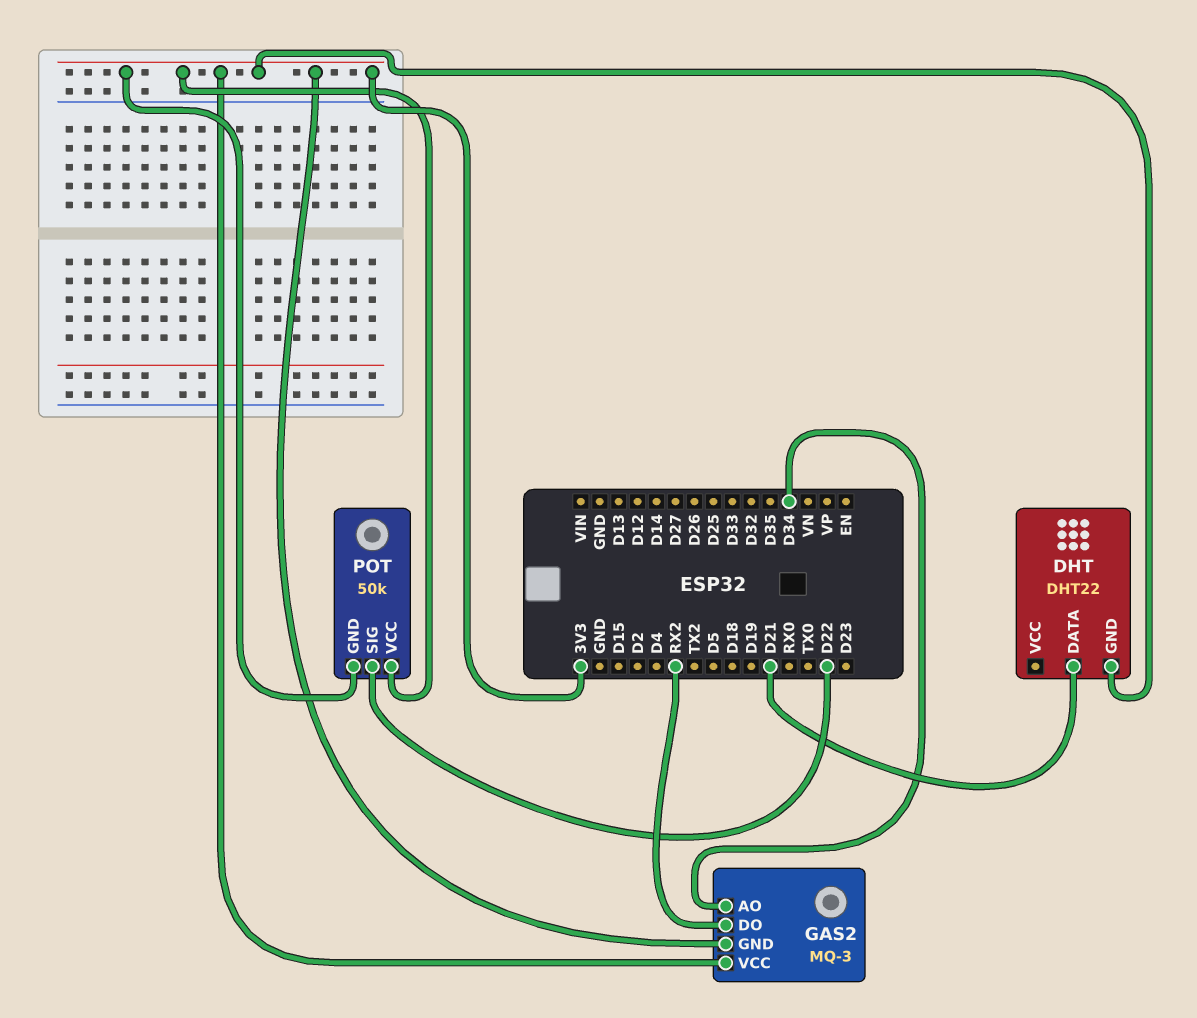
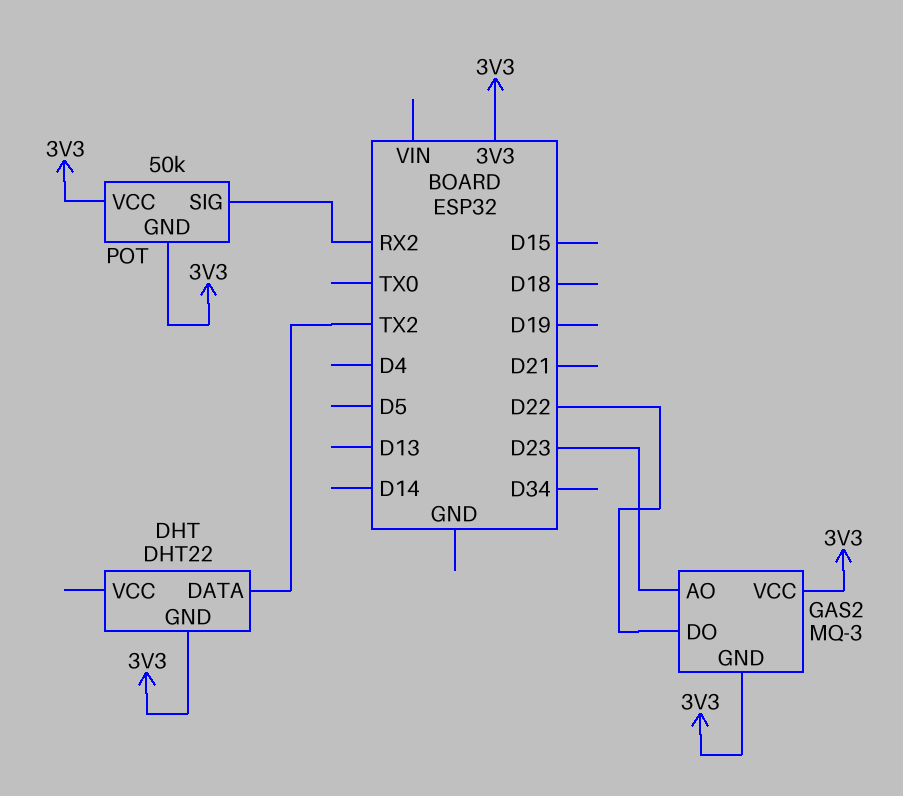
DHT pin DATA: D21 -> TX2
GAS2 pin AO: D34 -> D23
GAS2 pin DO: RX2 -> D22
POT pin SIG: D22 -> RX2

